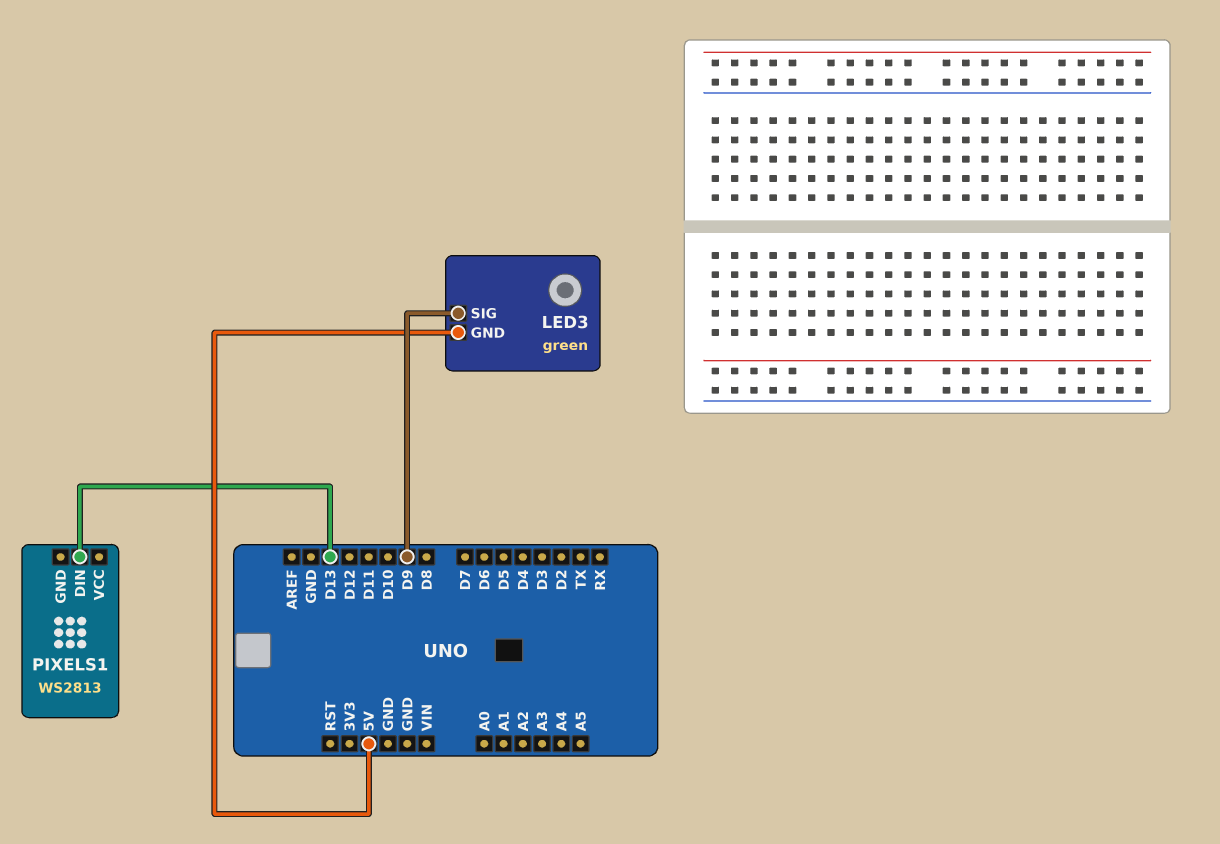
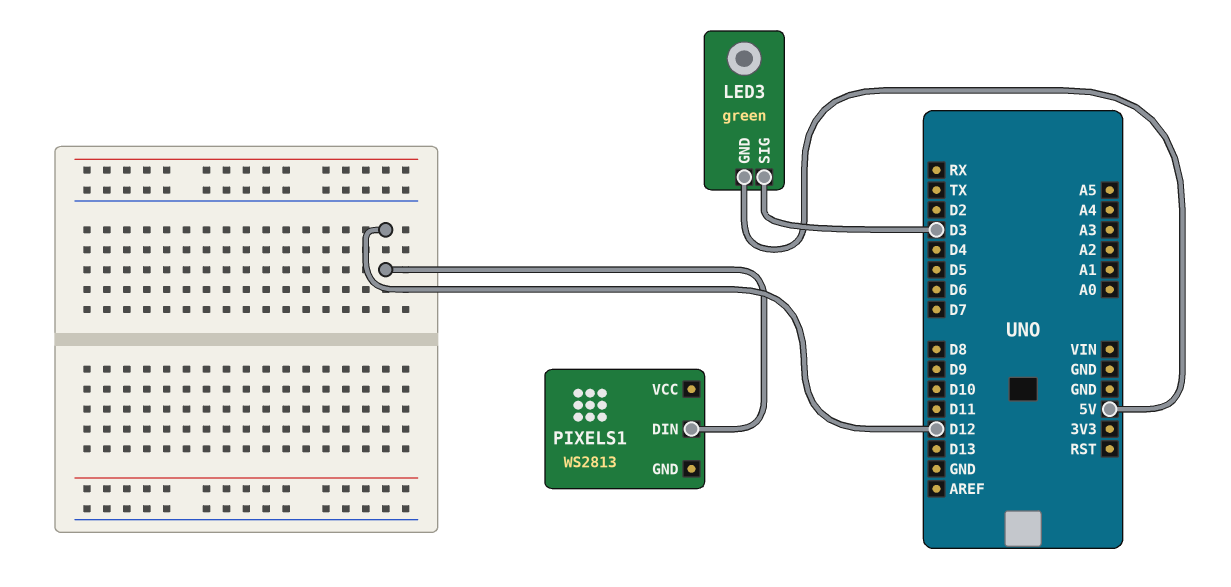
LED3 pin SIG: D9 -> D3
PIXELS1 pin DIN: D13 -> D12

